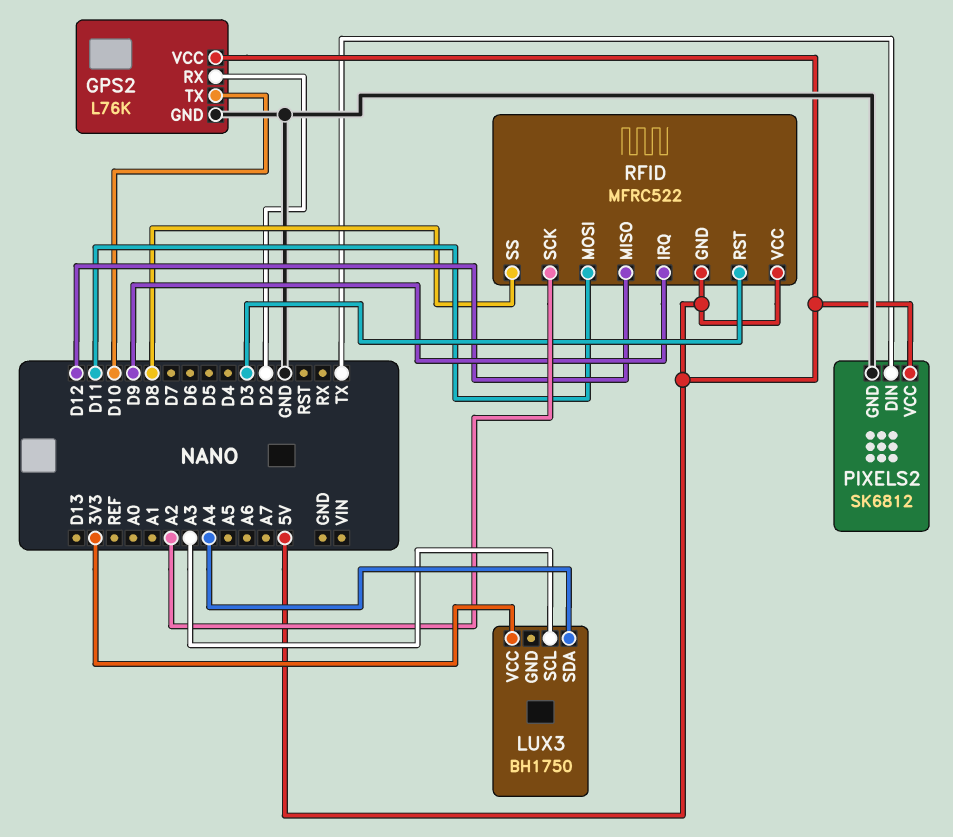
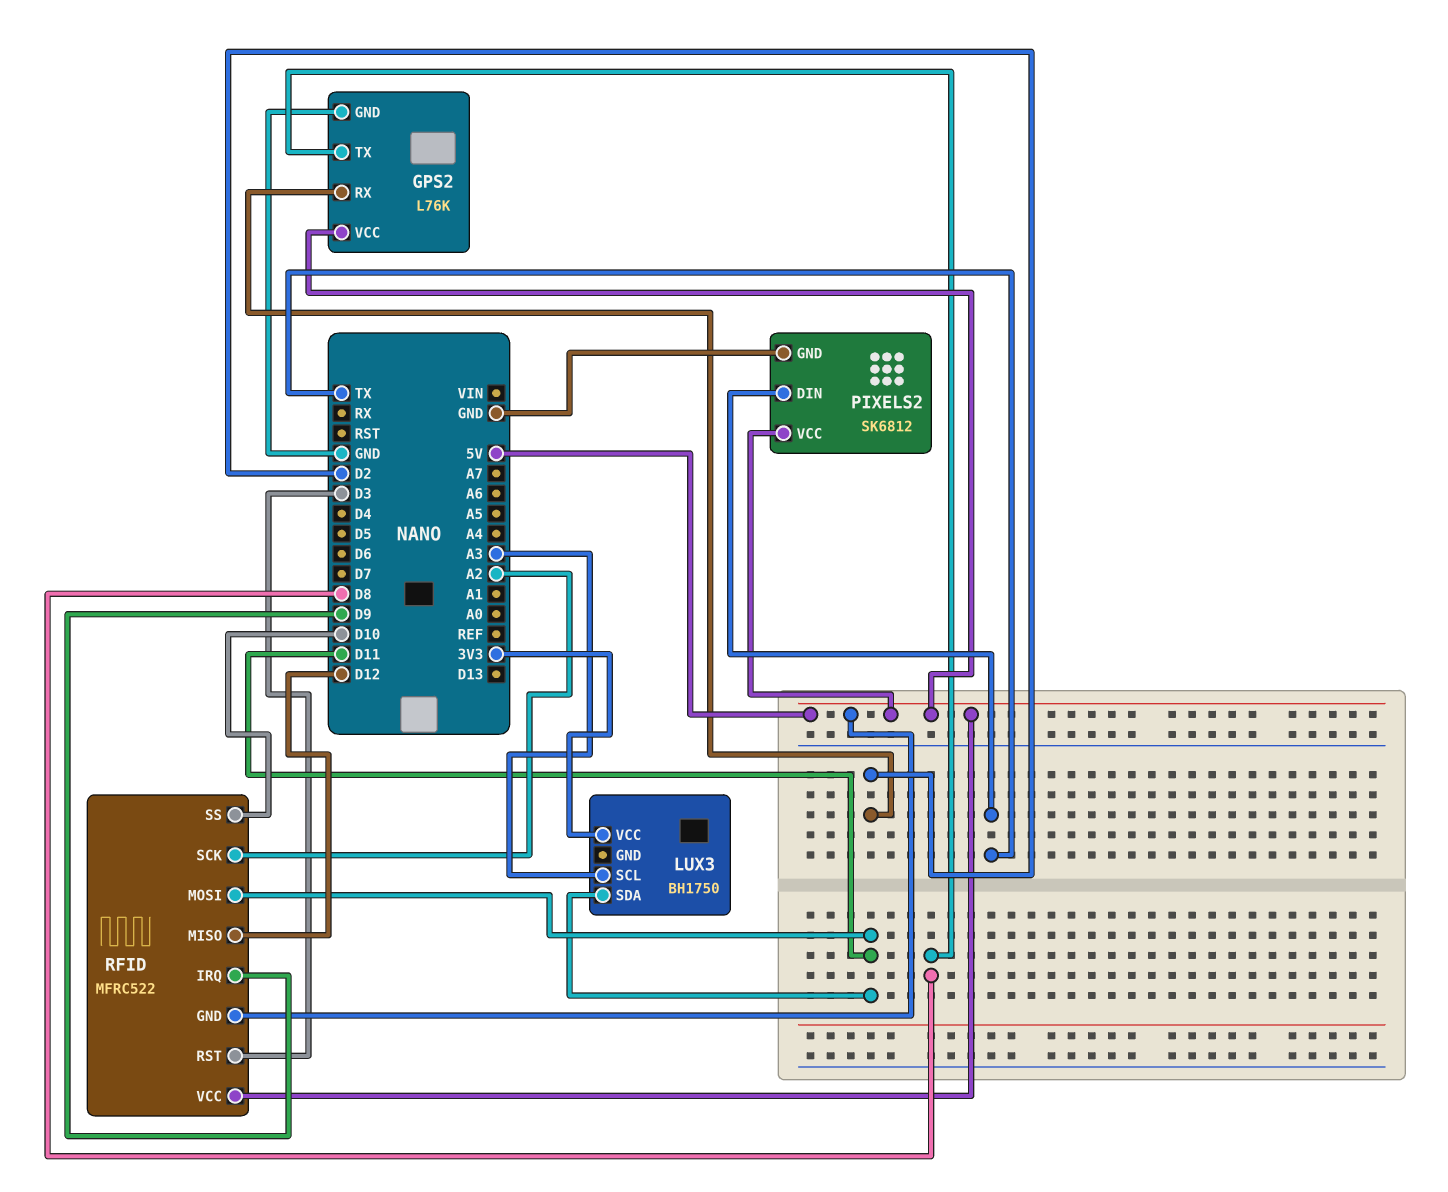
GPS2 pin TX: D10 -> D8
LUX3 pin SDA: A4 -> D11
RFID pin SS: D8 -> D10

